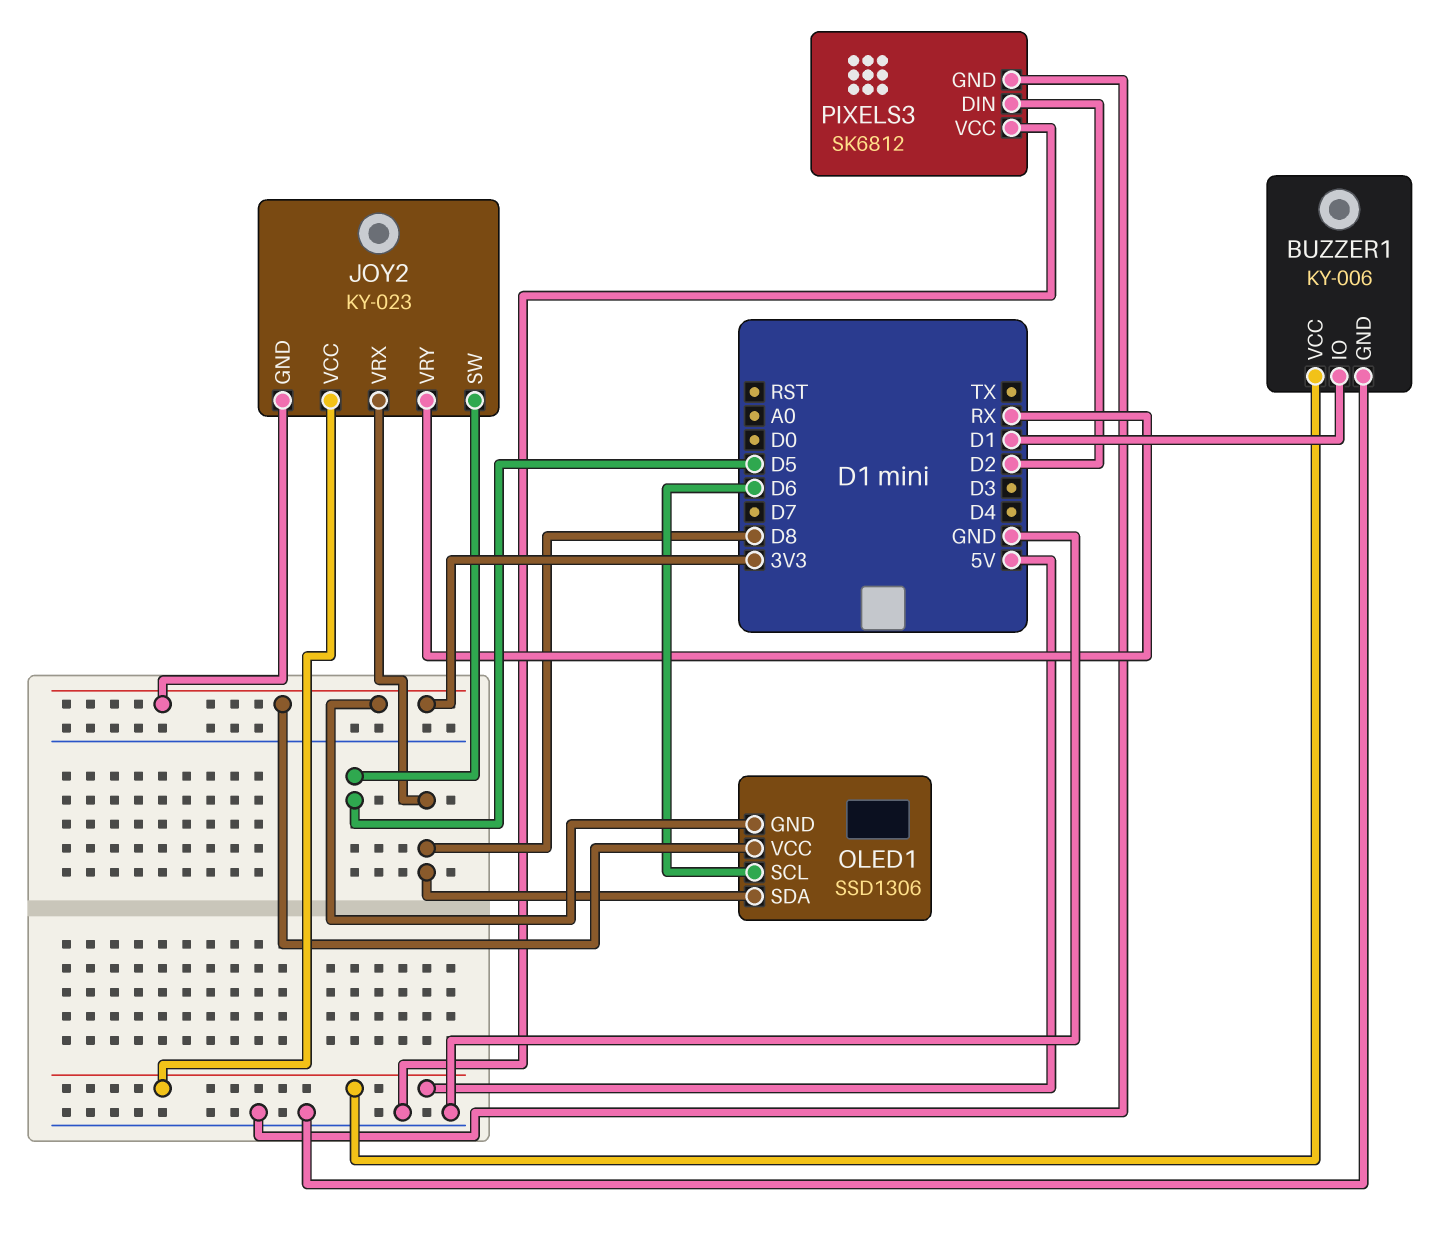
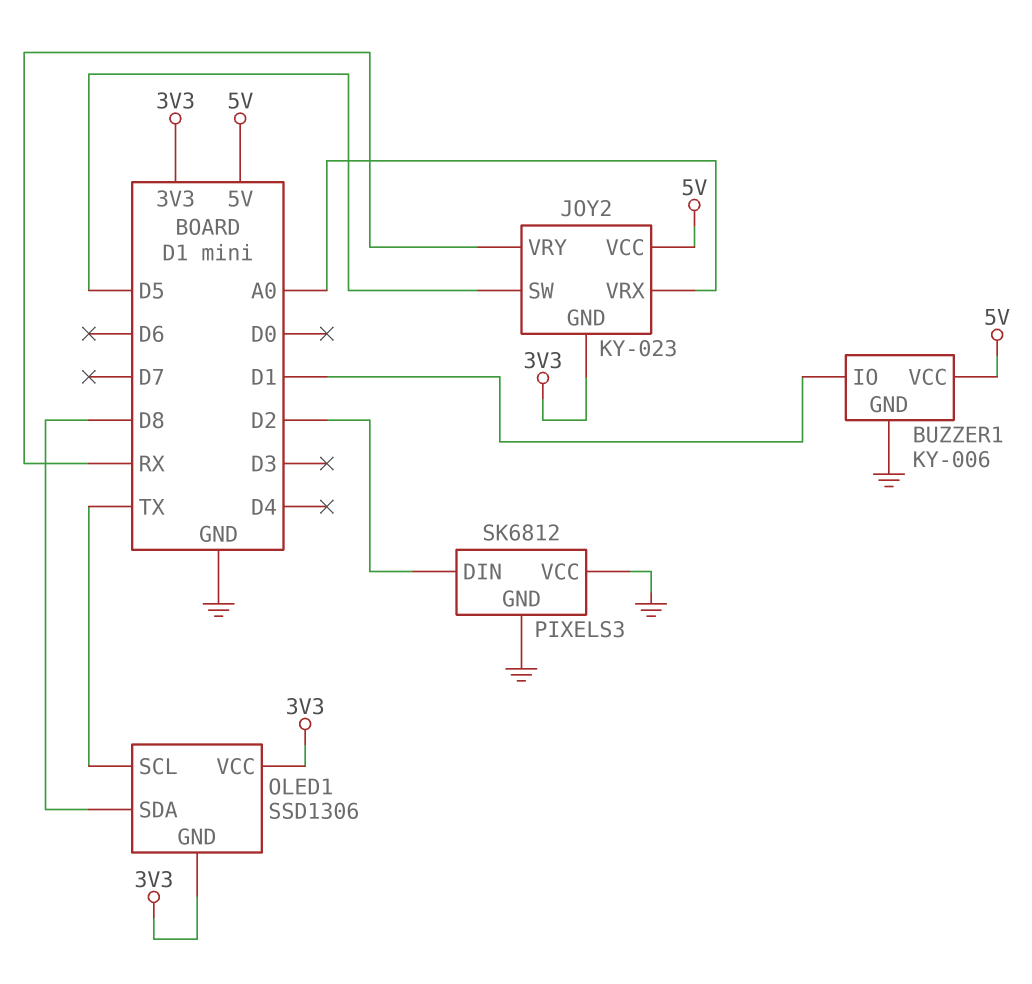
JOY2 pin VRX: D8 -> A0
OLED1 pin SCL: D6 -> TX

